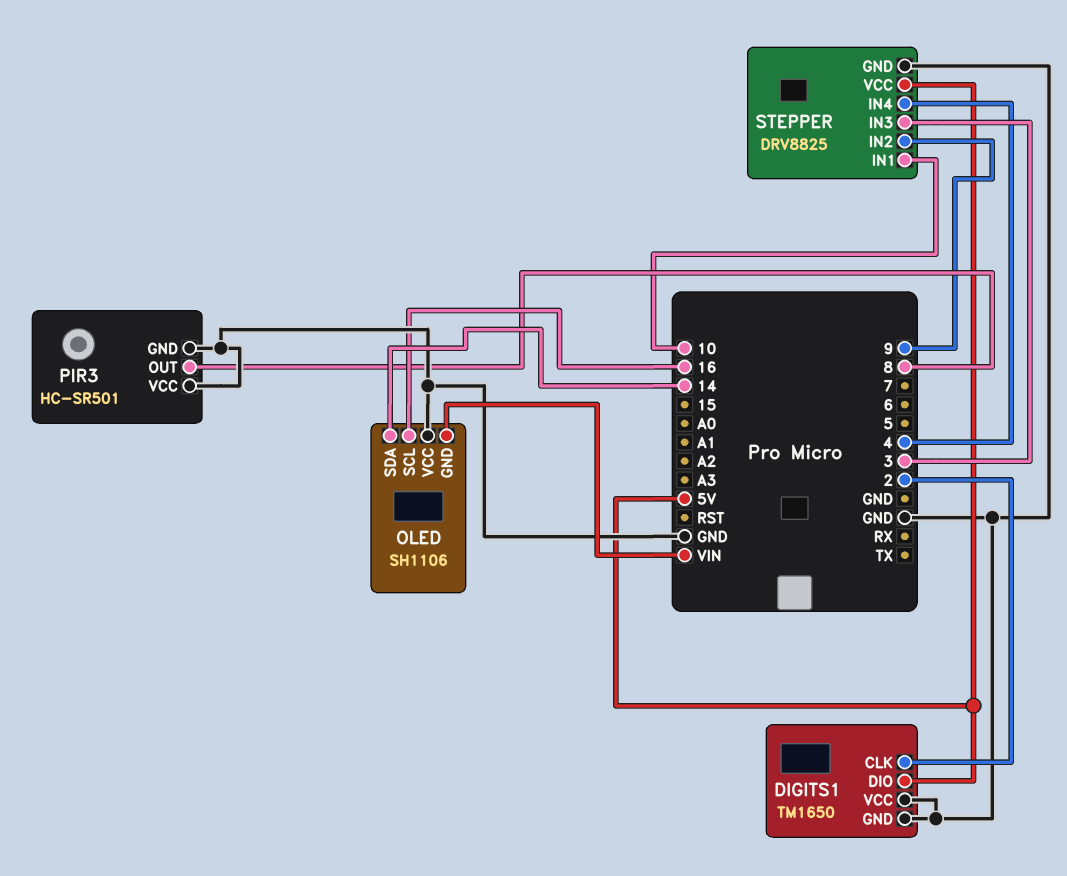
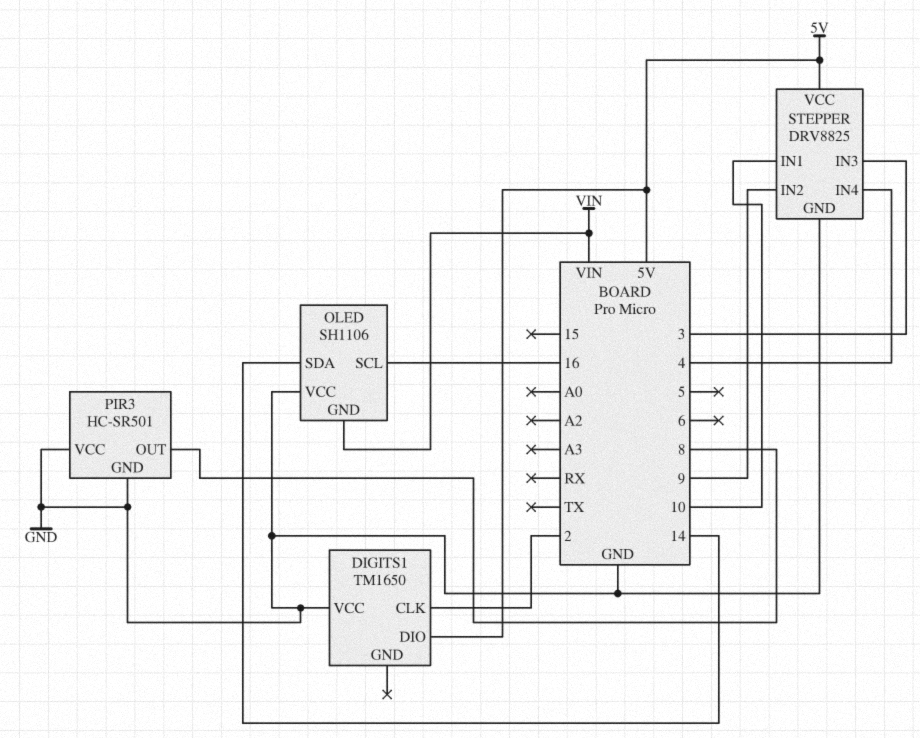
DIGITS1 pin GND: GND -> none

